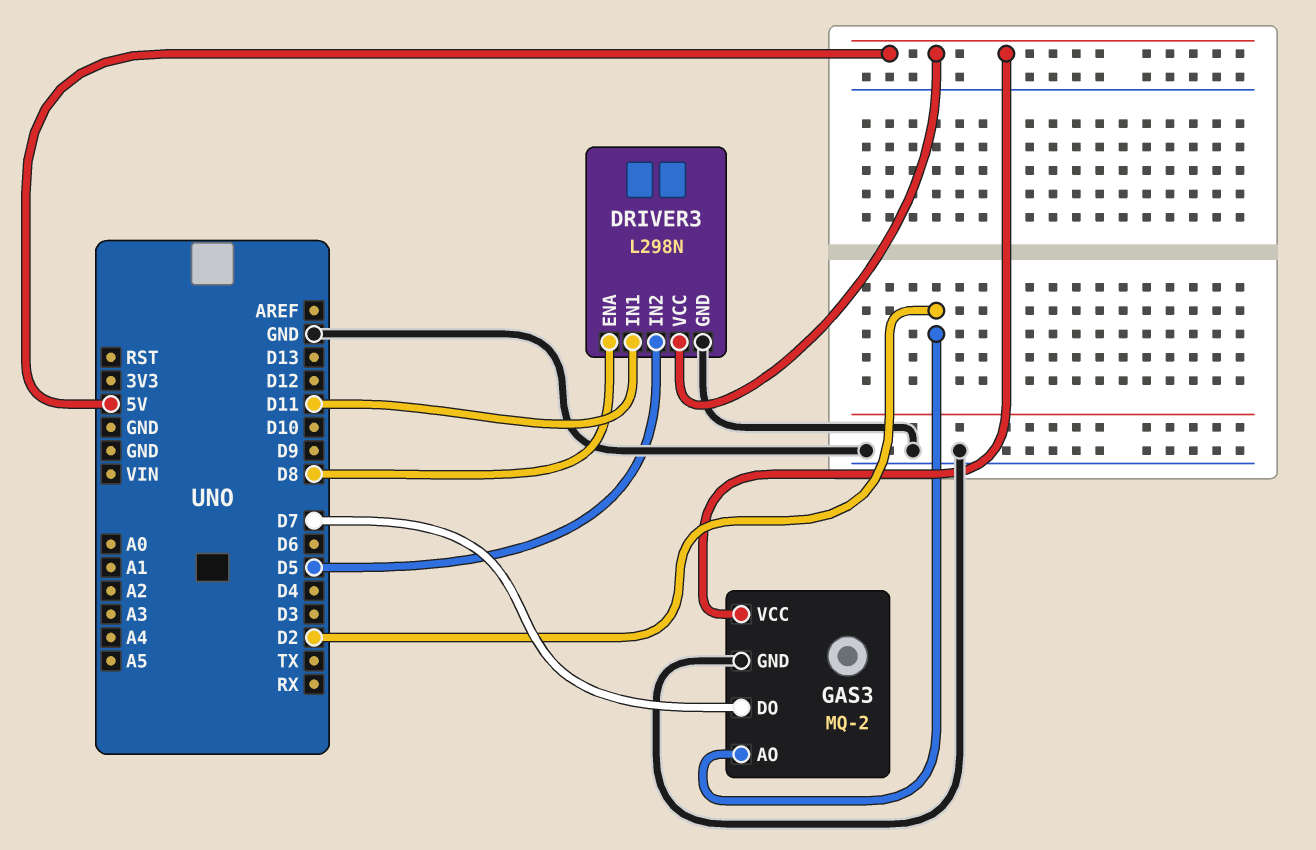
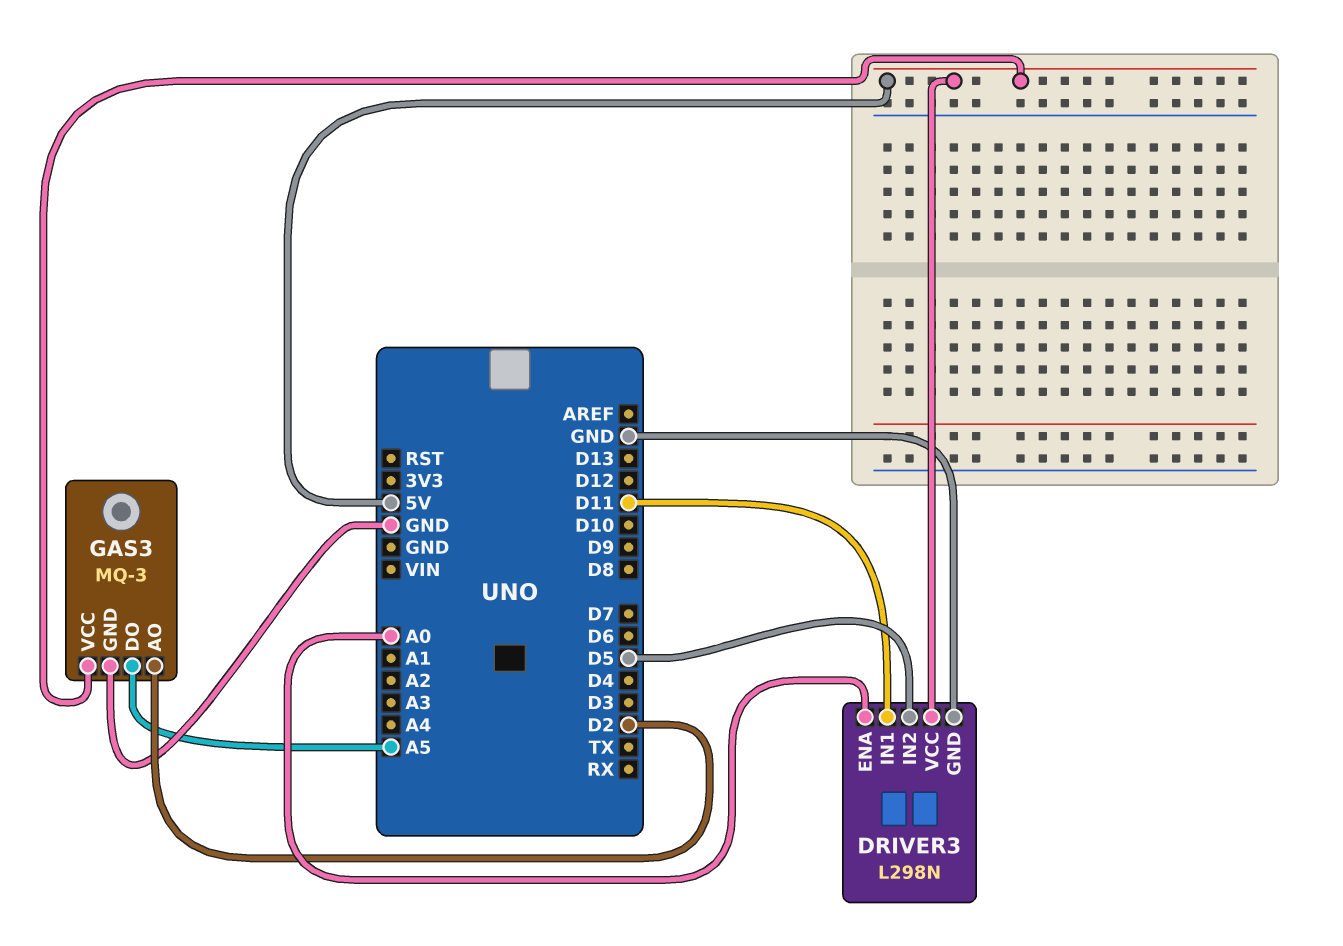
DRIVER3 pin ENA: D8 -> A0
GAS3: MQ-2 -> MQ-3
GAS3 pin DO: D7 -> A5

